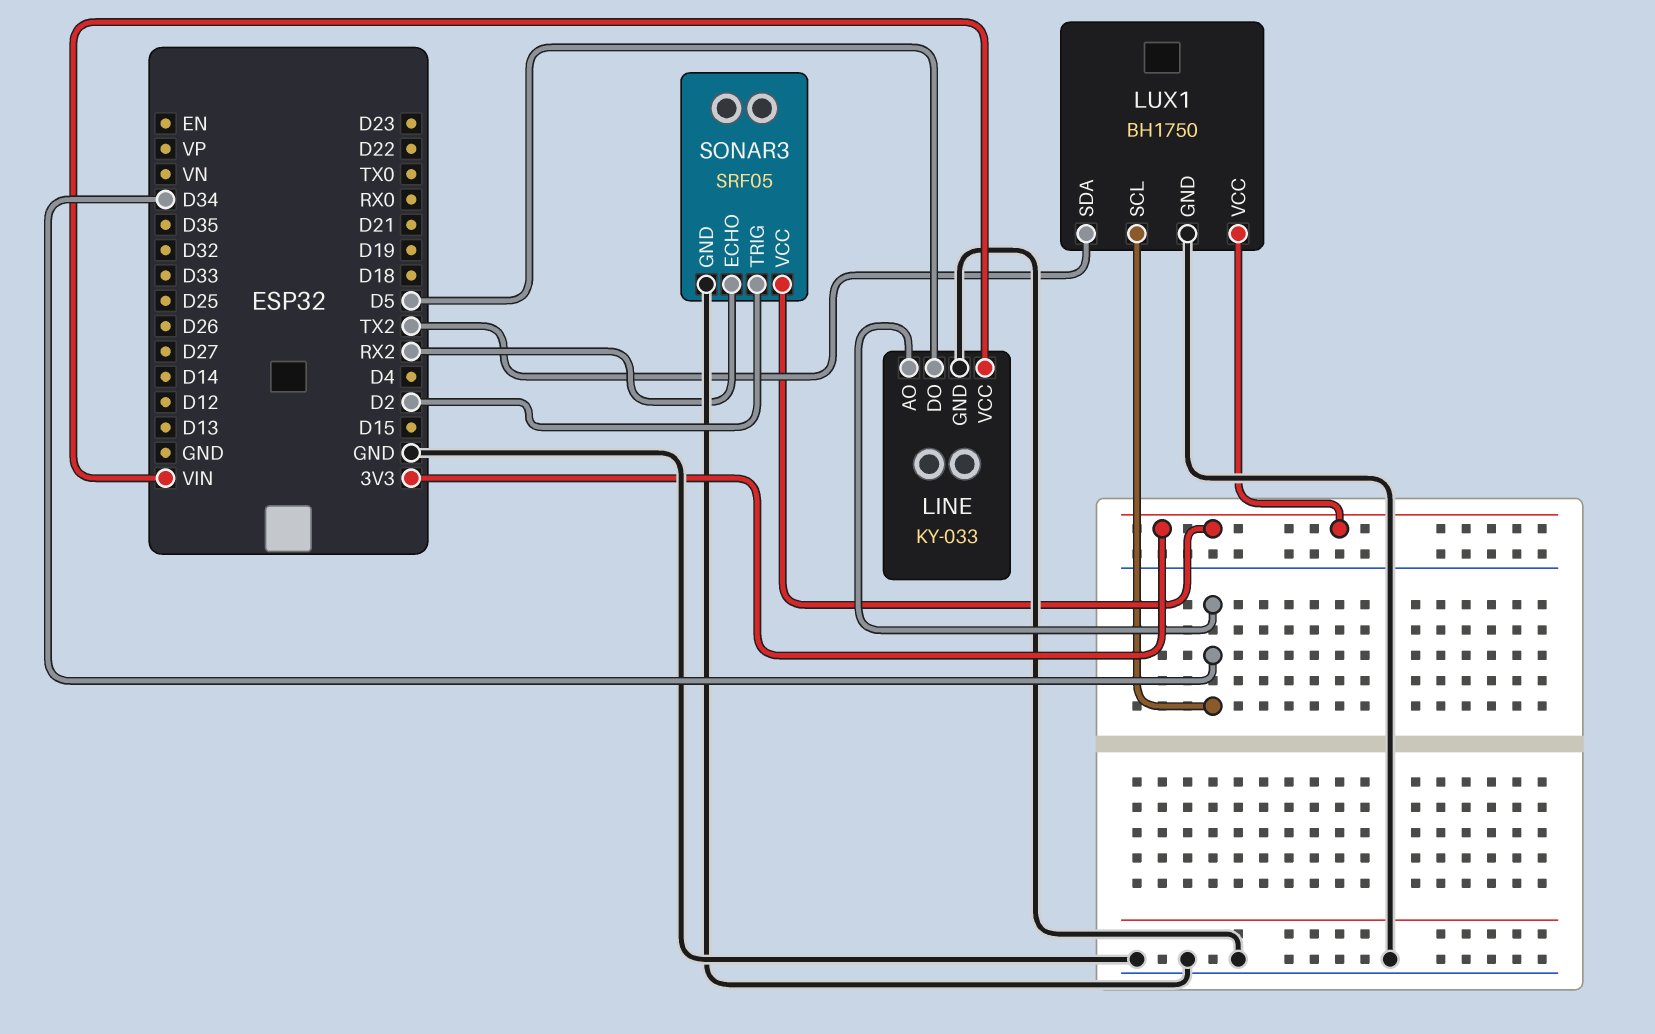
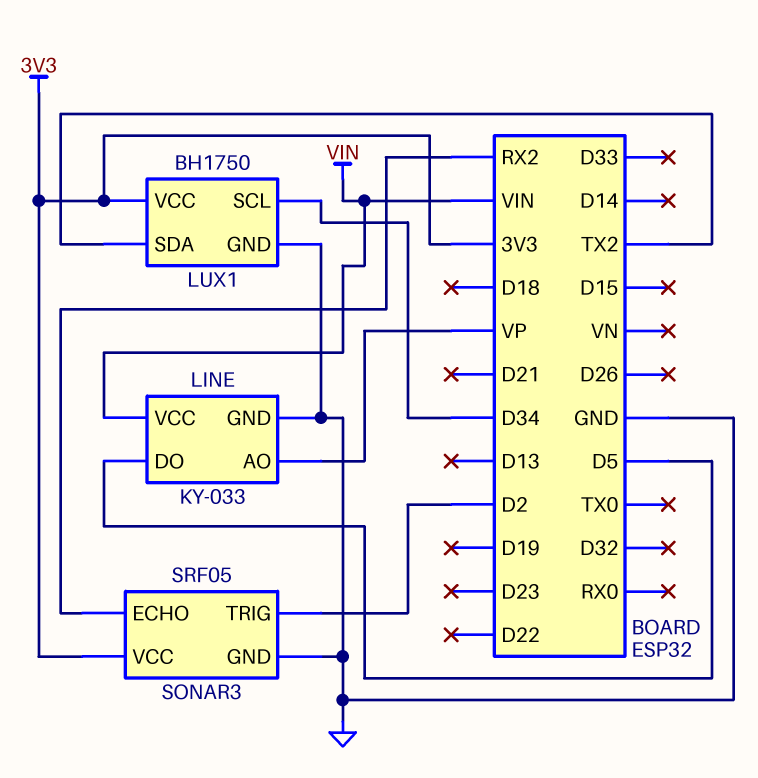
LINE pin AO: D34 -> VP

